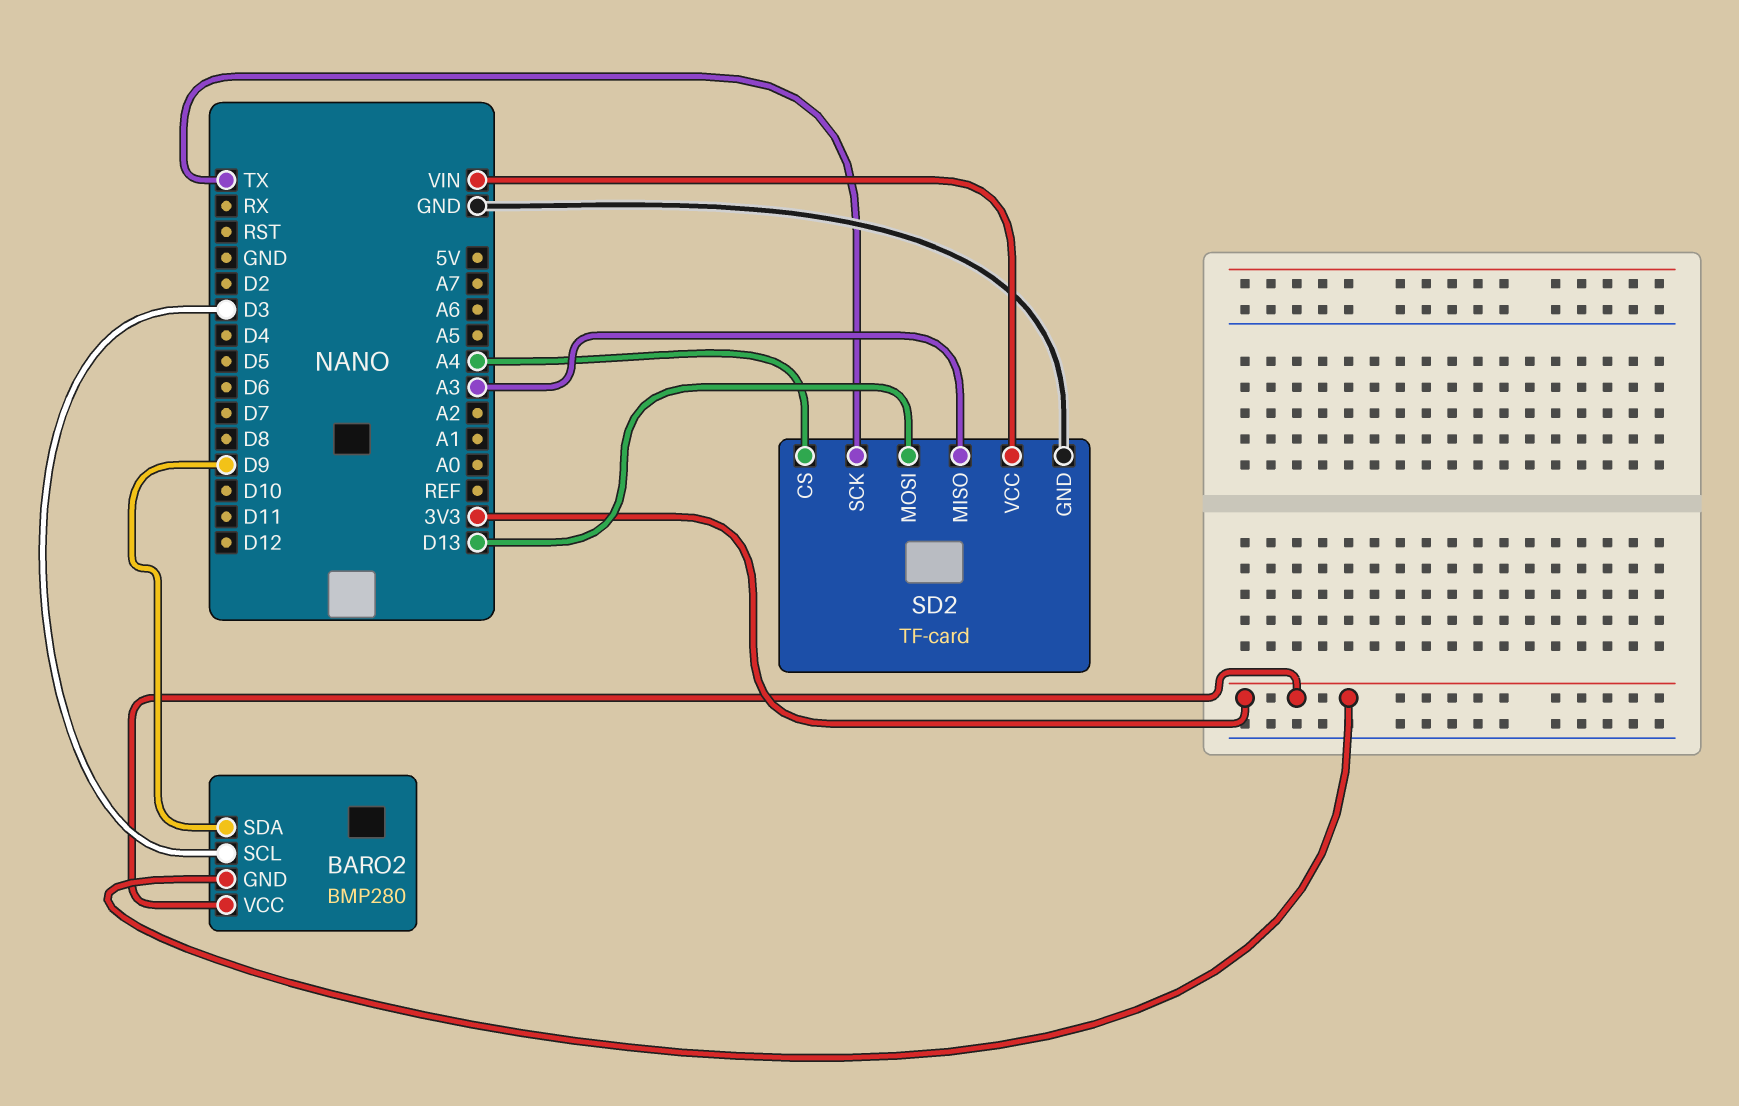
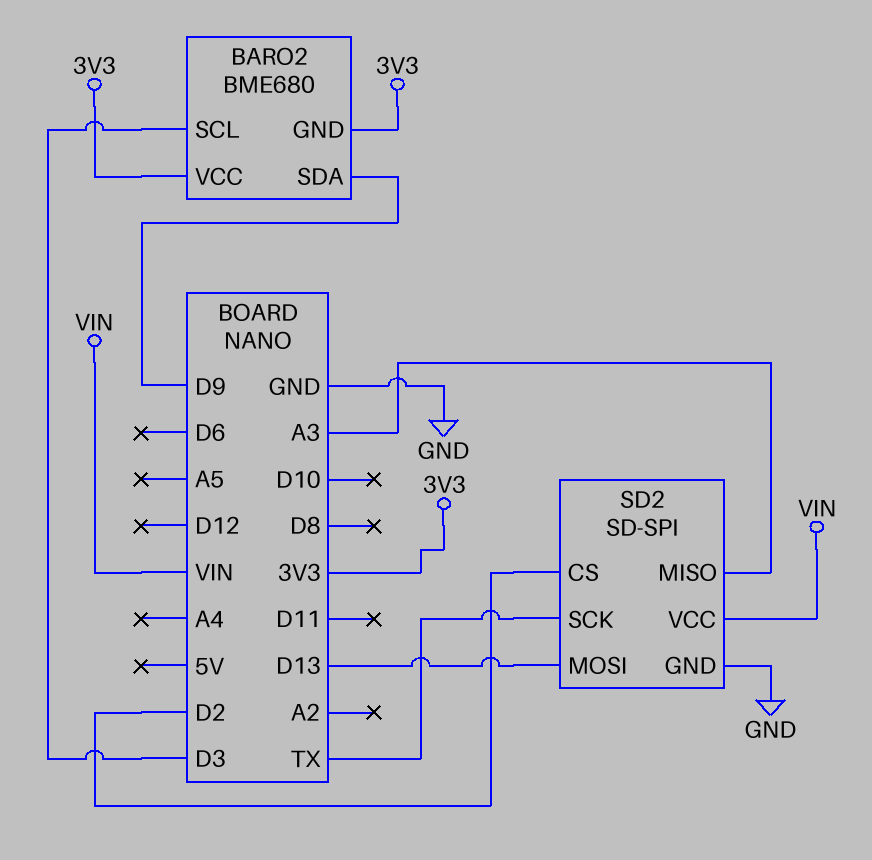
BARO2: BMP280 -> BME680
SD2: TF-card -> SD-SPI
SD2 pin CS: A4 -> D2

